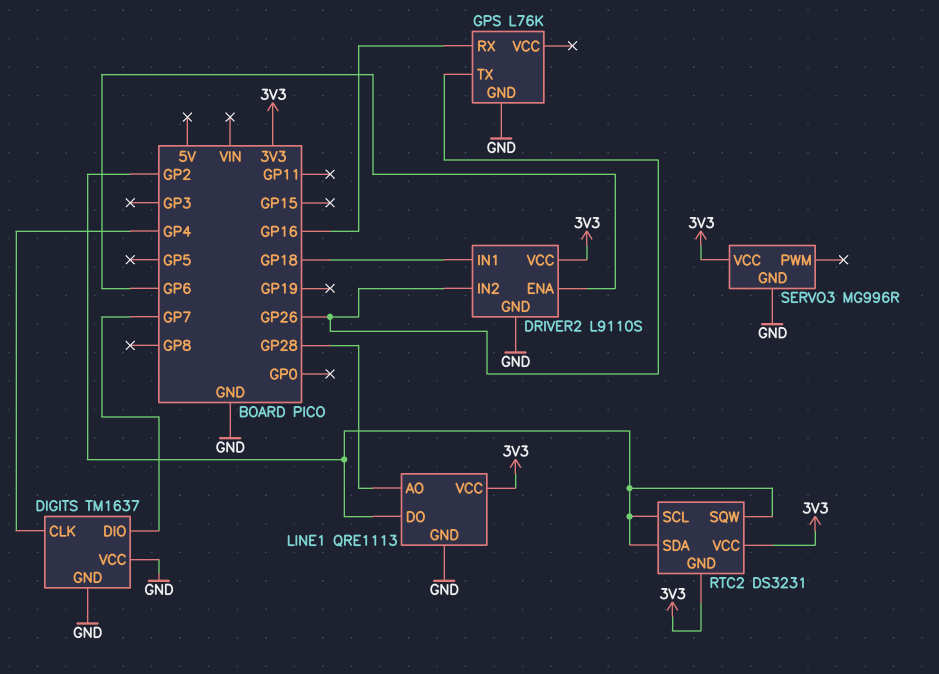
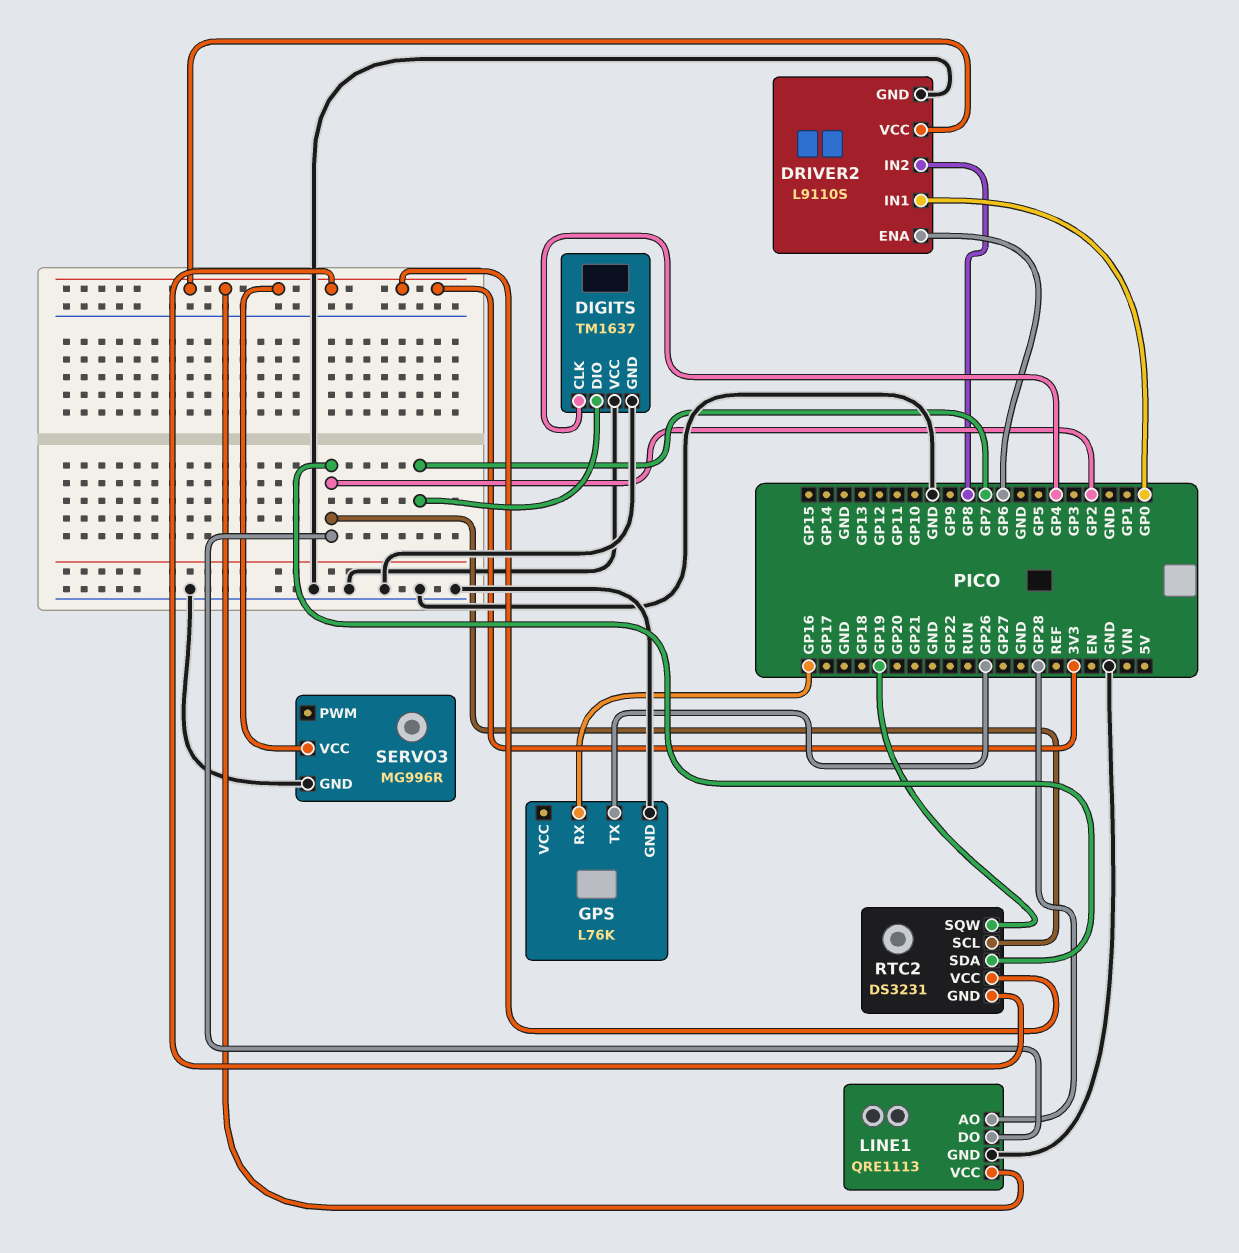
DRIVER2 pin IN1: GP18 -> GP0
DRIVER2 pin IN2: GP26 -> GP8
RTC2 pin SQW: GP2 -> GP19

